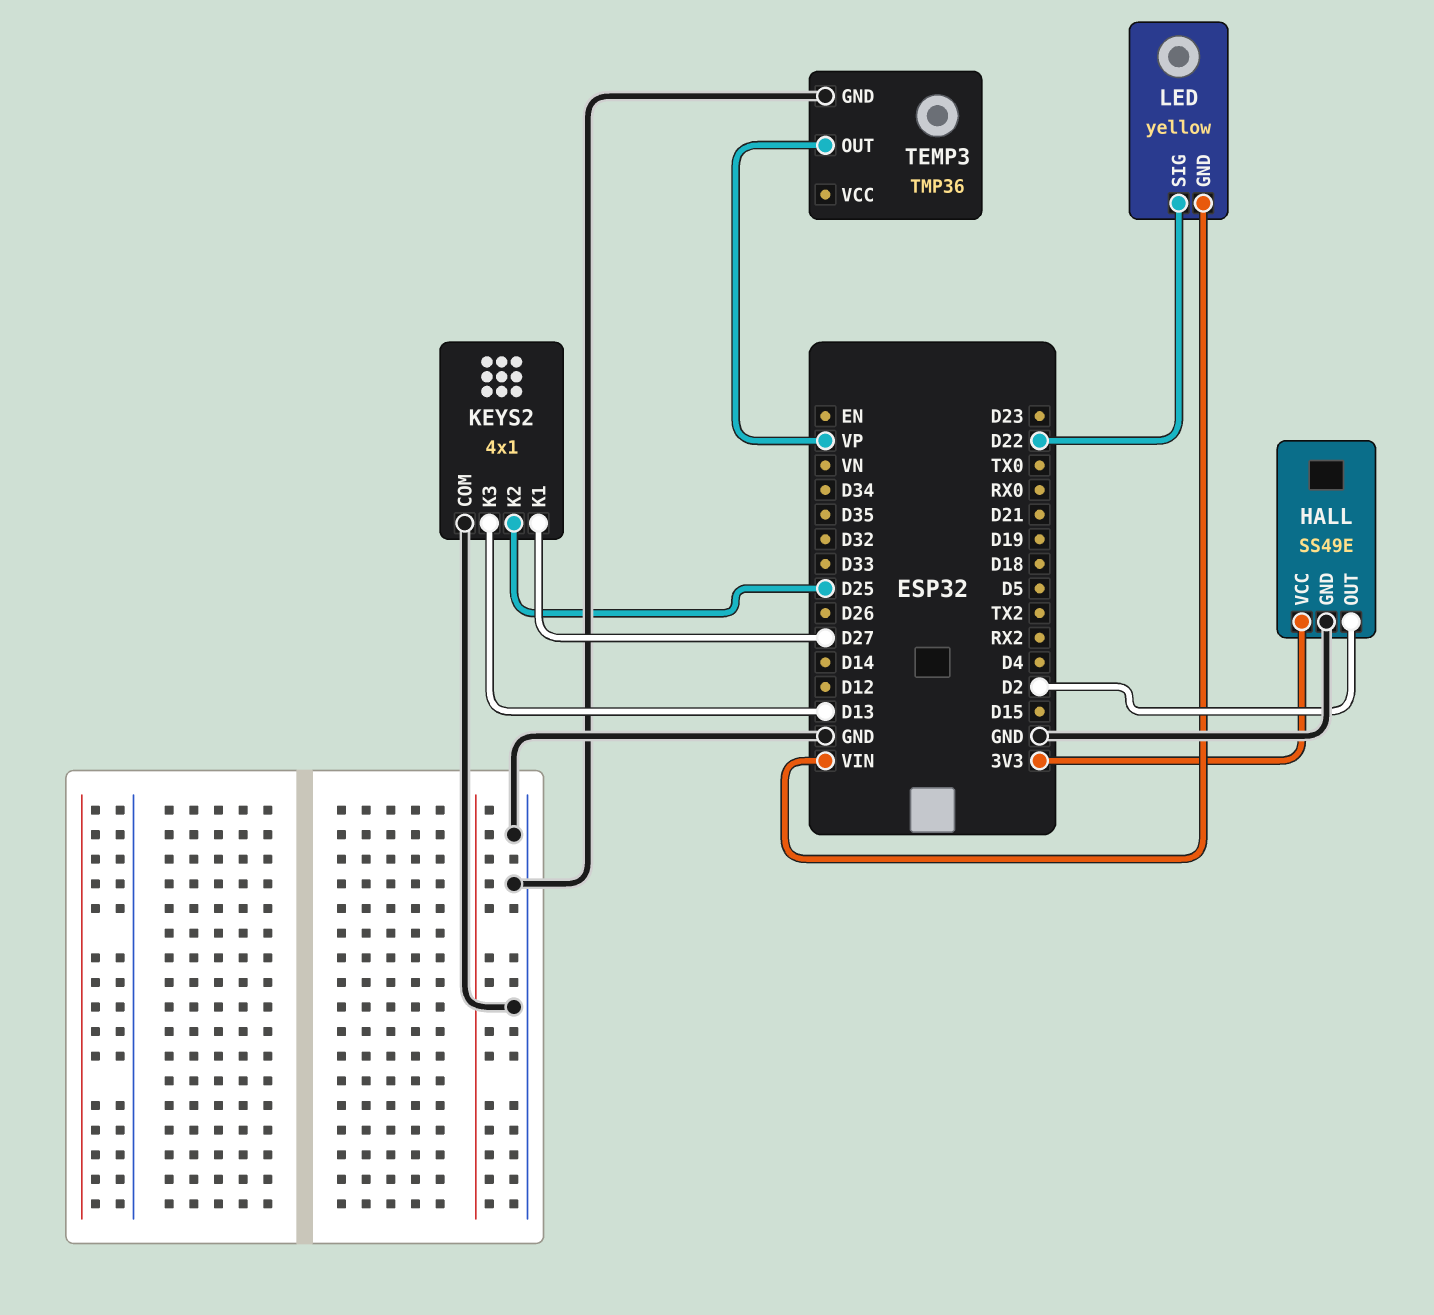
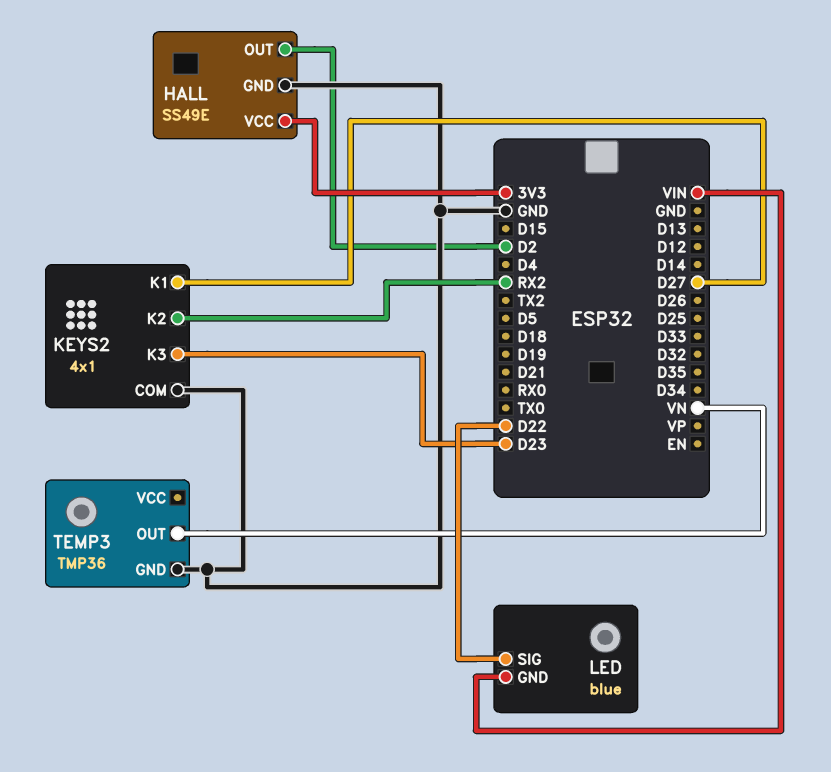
KEYS2 pin K2: D25 -> RX2
KEYS2 pin K3: D13 -> D23
LED: yellow -> blue
TEMP3 pin OUT: VP -> VN

